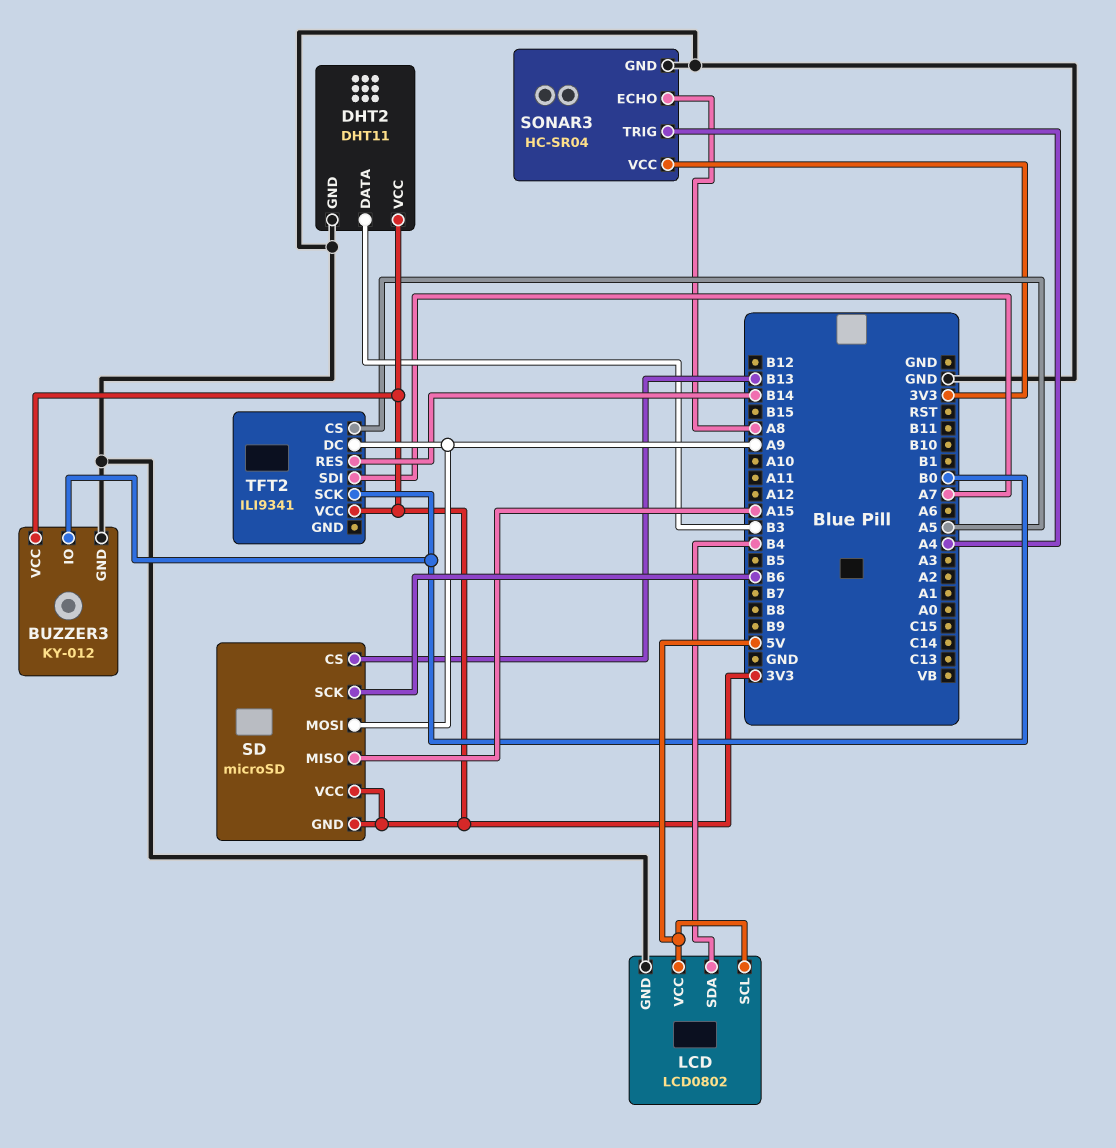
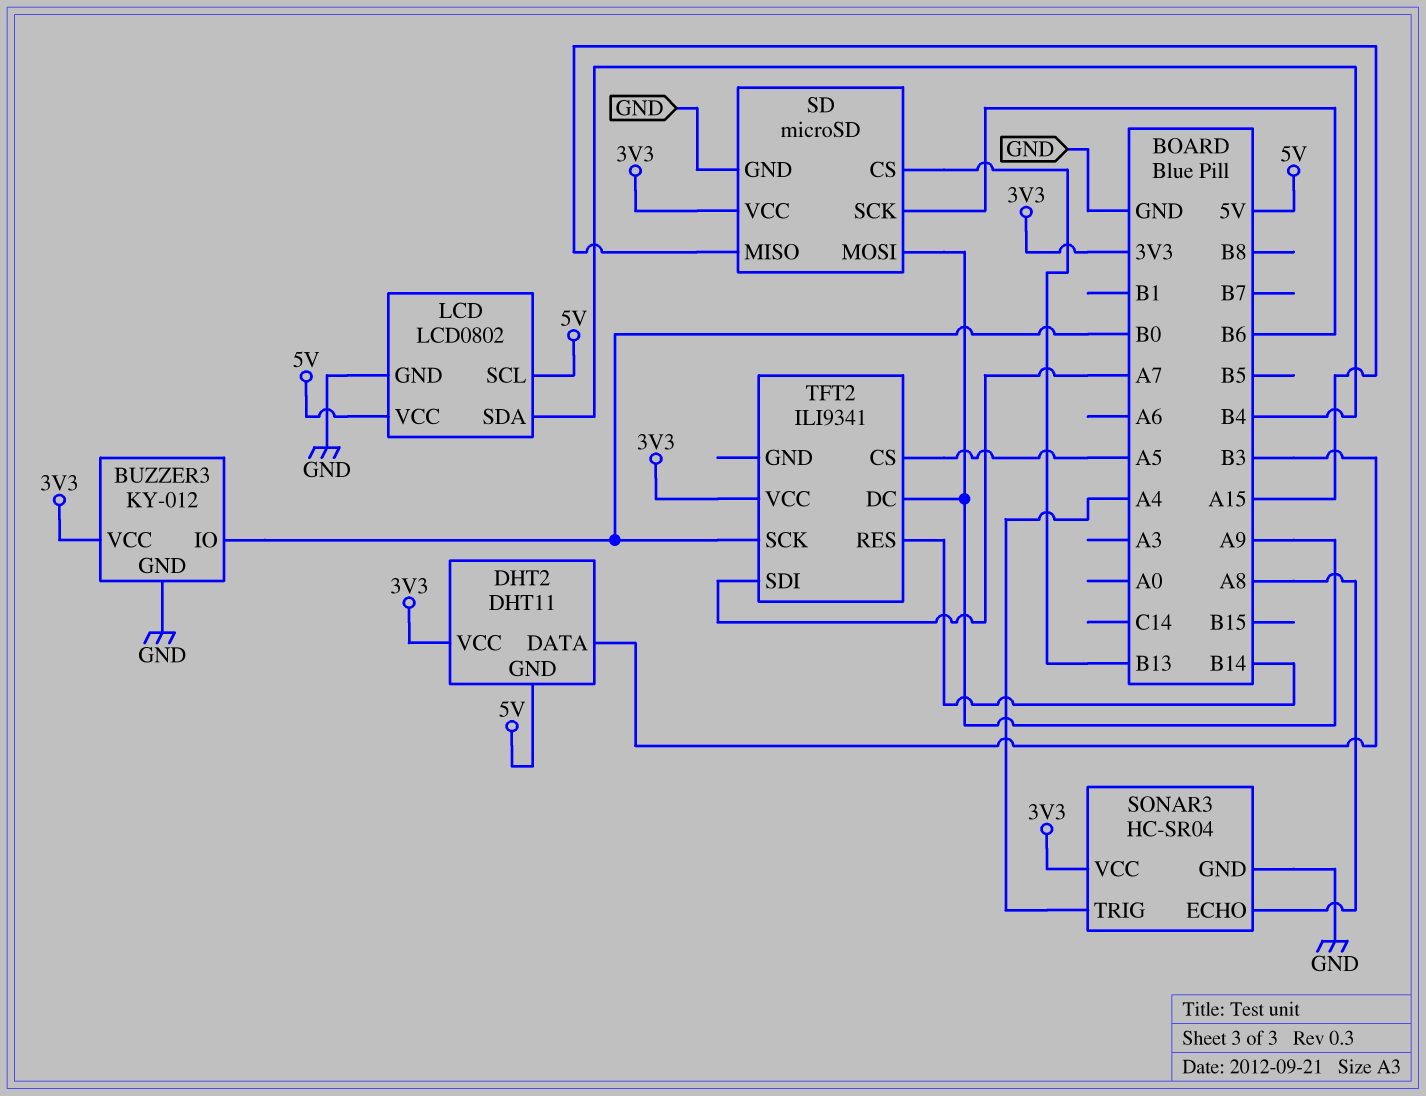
DHT2 pin GND: GND -> 5V
SD pin GND: 3V3 -> GND

